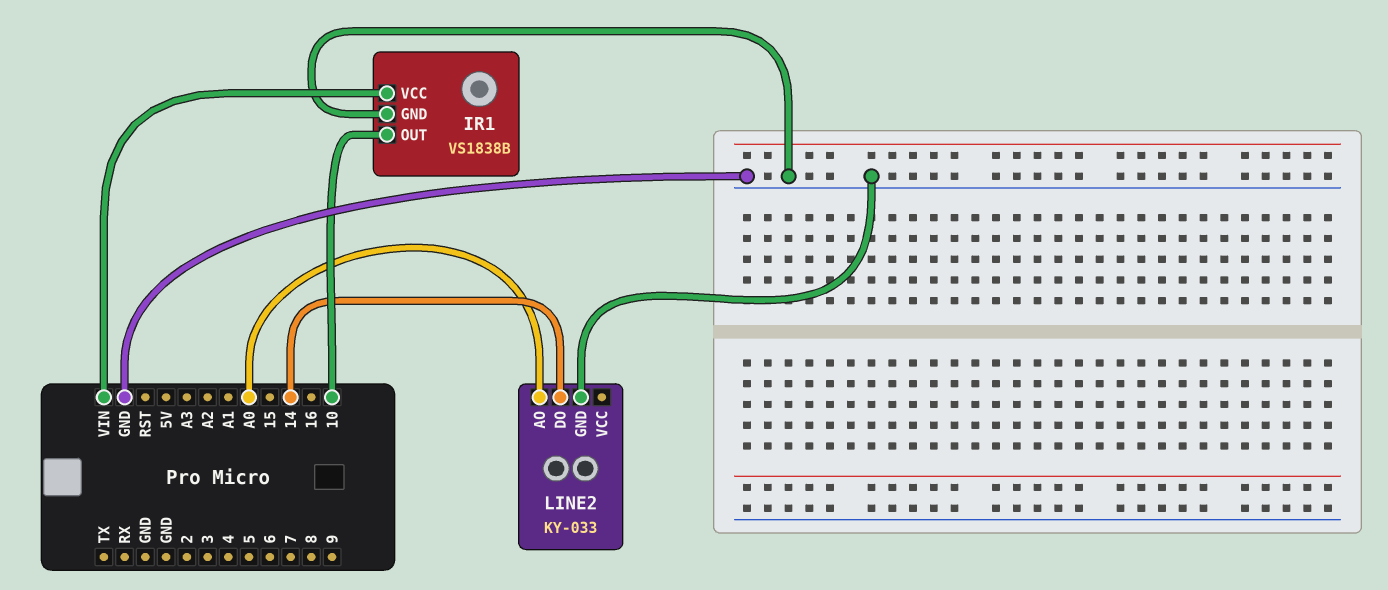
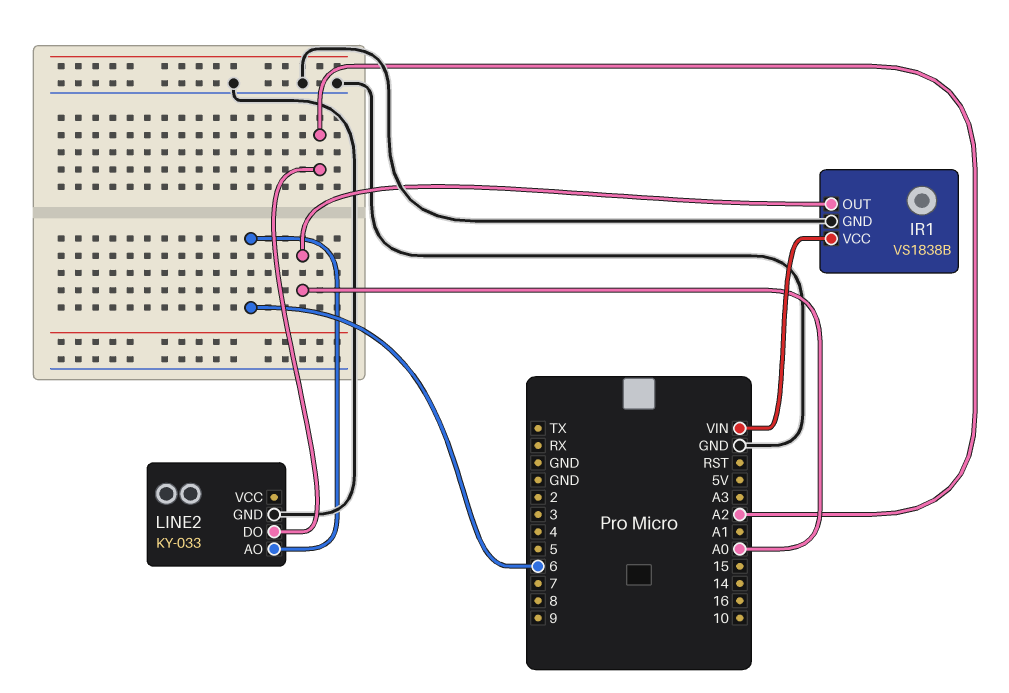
IR1 pin OUT: 10 -> A0
LINE2 pin AO: A0 -> 6
LINE2 pin DO: 14 -> A2

